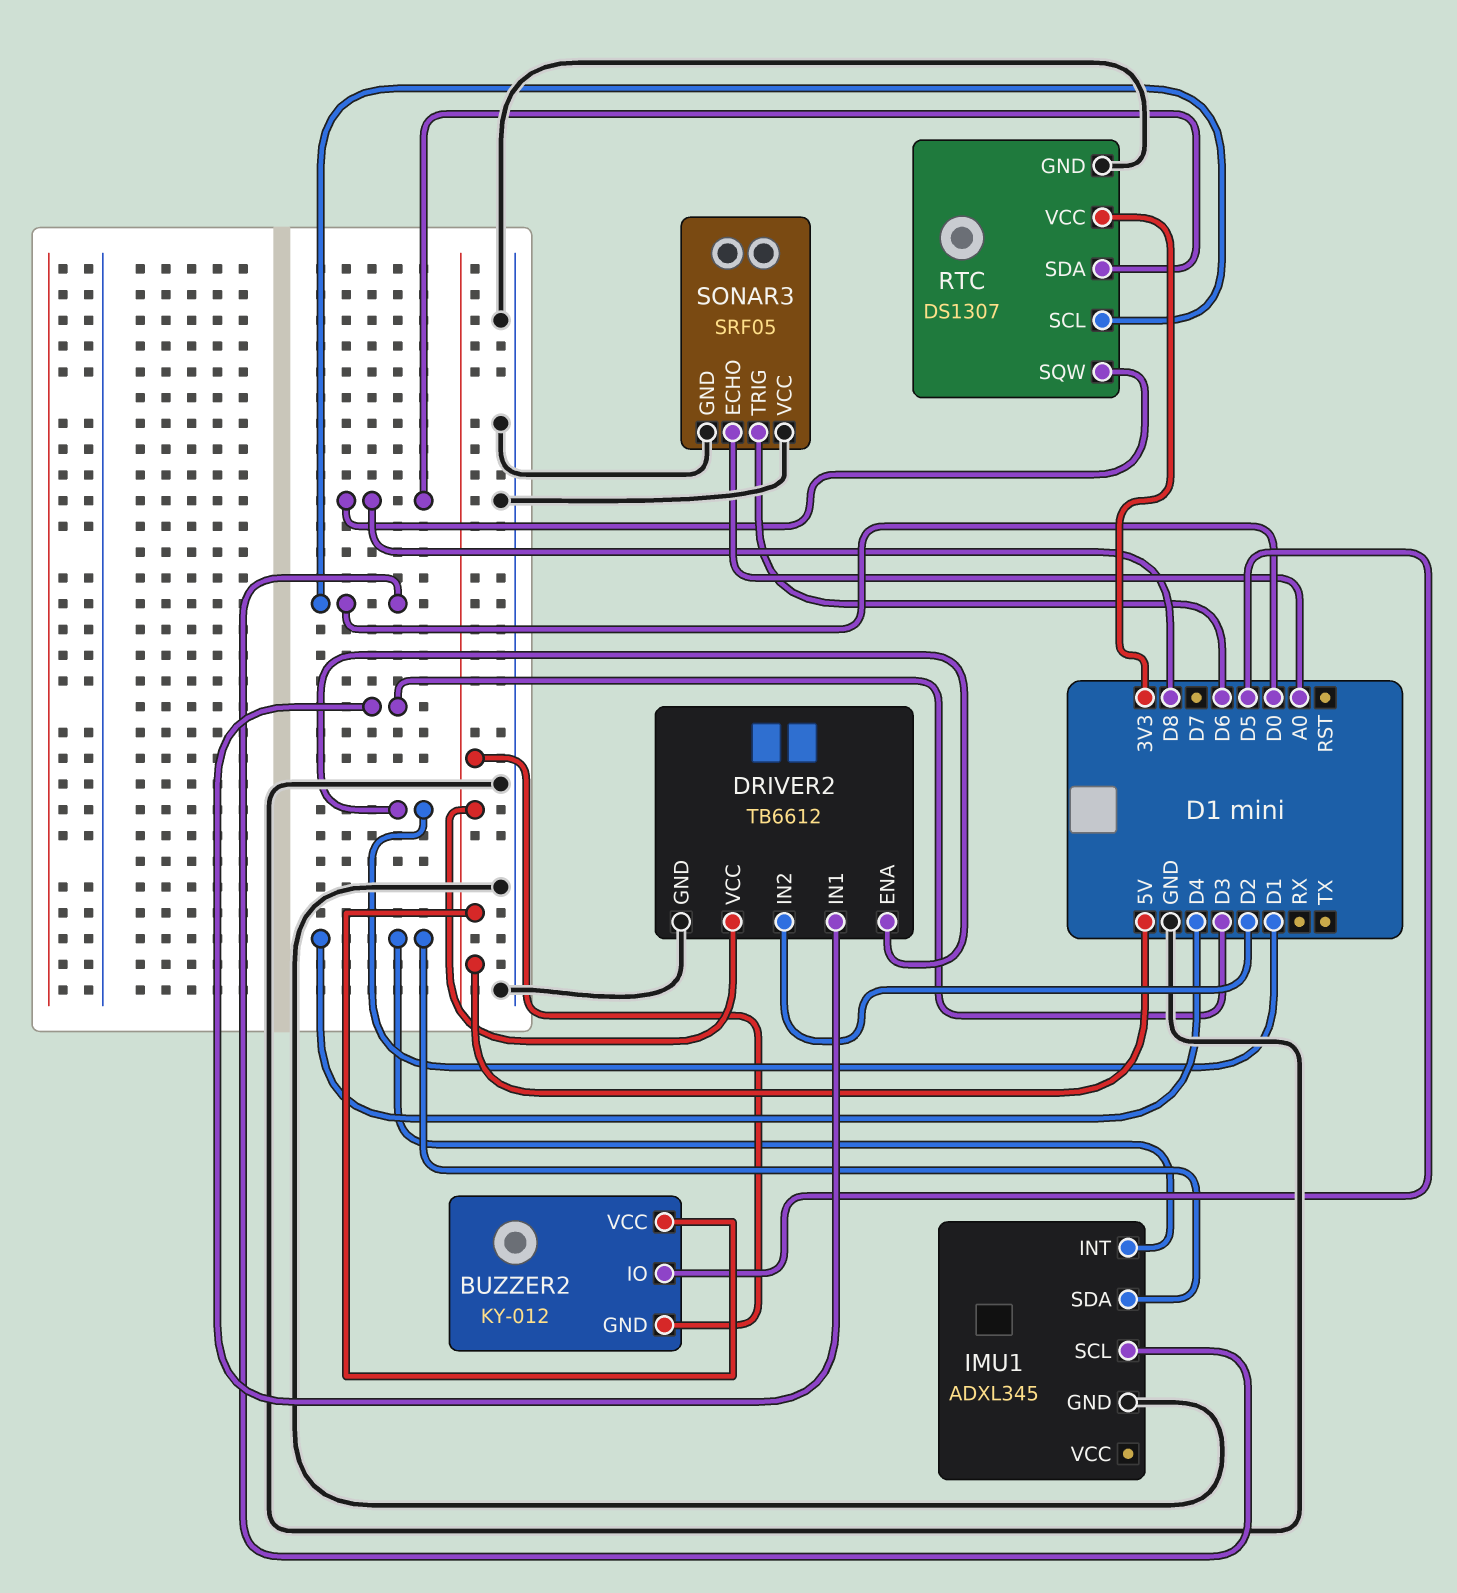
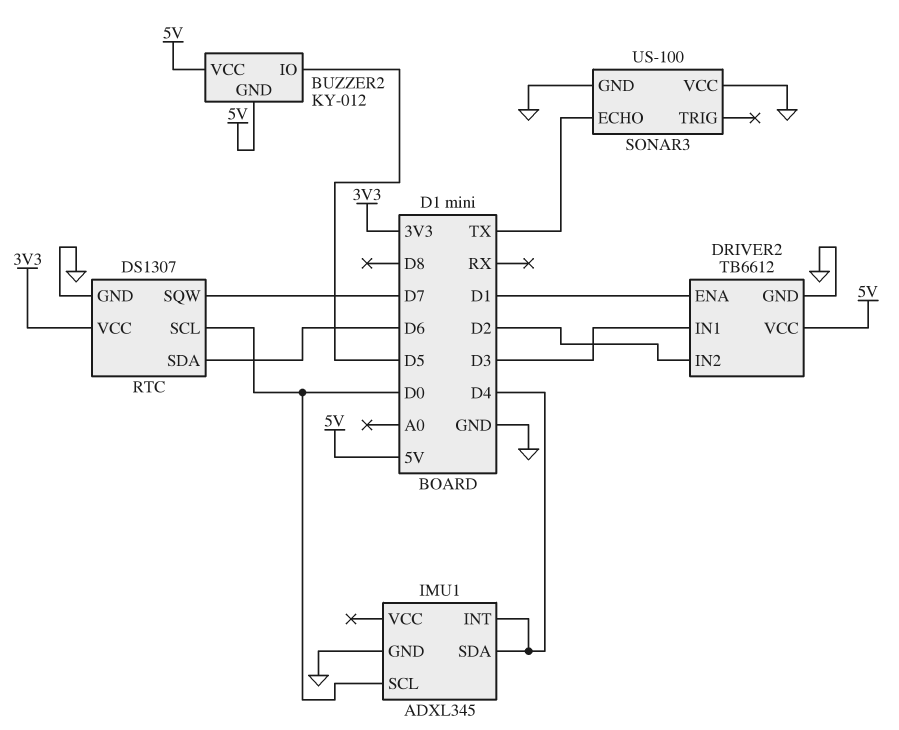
RTC pin SDA: D8 -> D6
RTC pin SQW: D8 -> D7
SONAR3: SRF05 -> US-100
SONAR3 pin ECHO: A0 -> TX
SONAR3 pin TRIG: D6 -> none

